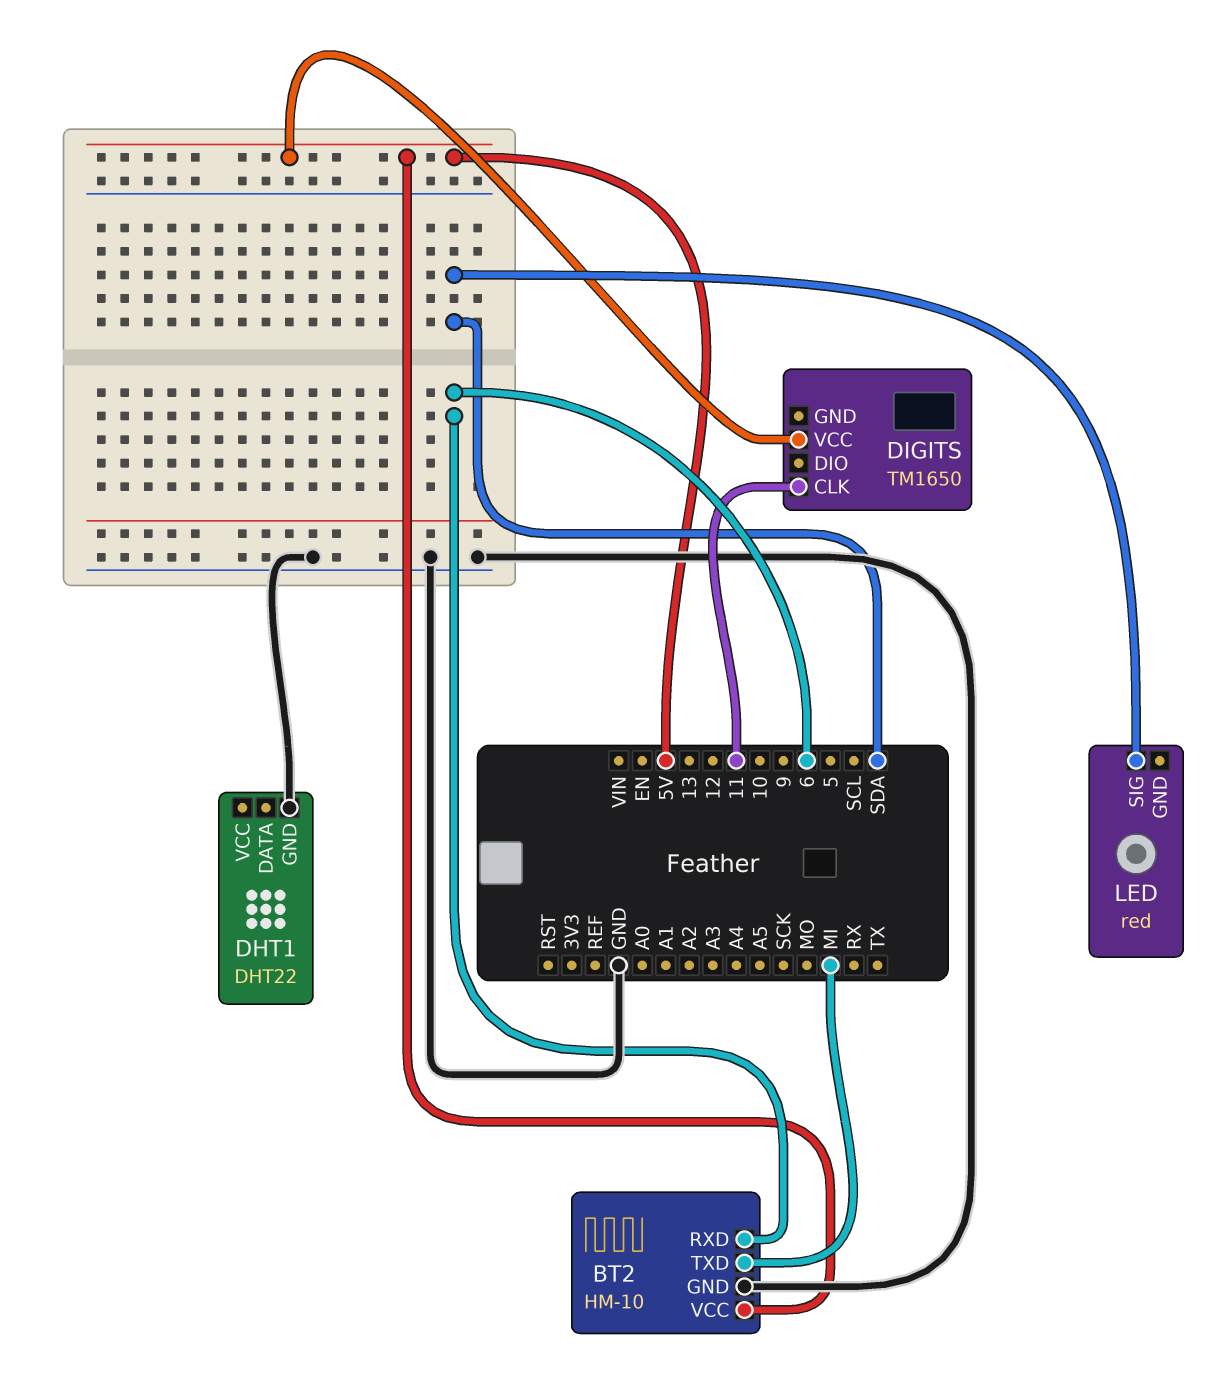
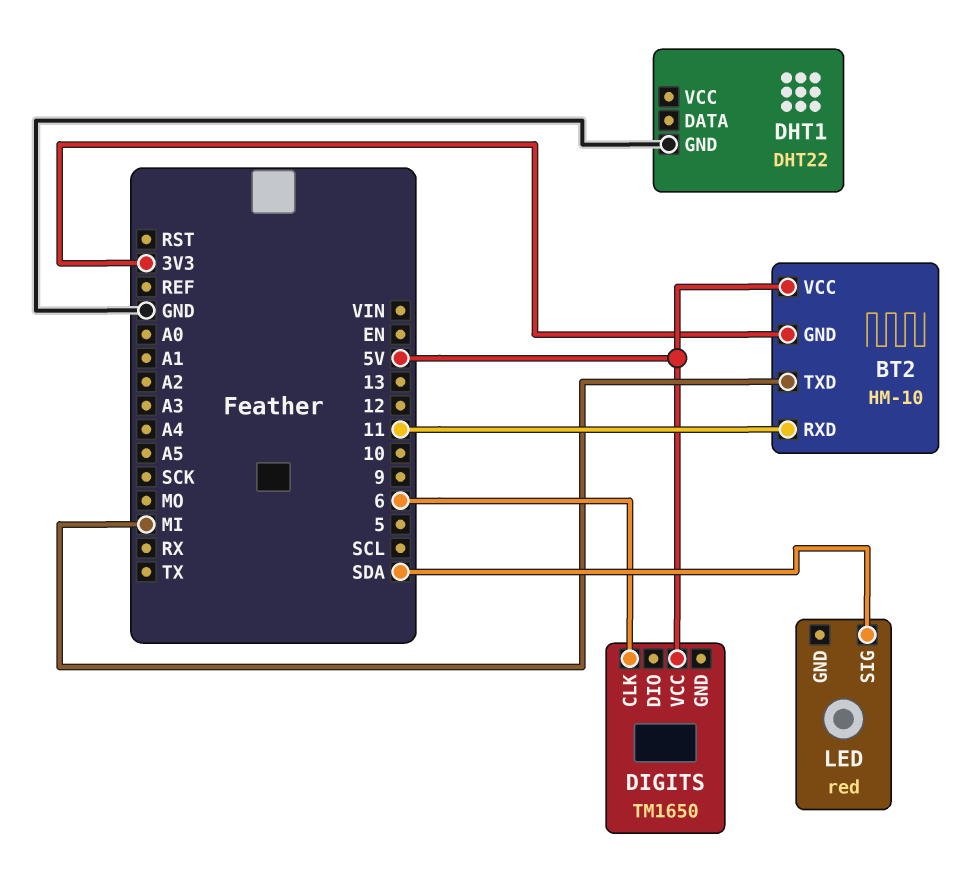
BT2 pin GND: GND -> 3V3
BT2 pin RXD: 6 -> 11
DIGITS pin CLK: 11 -> 6

